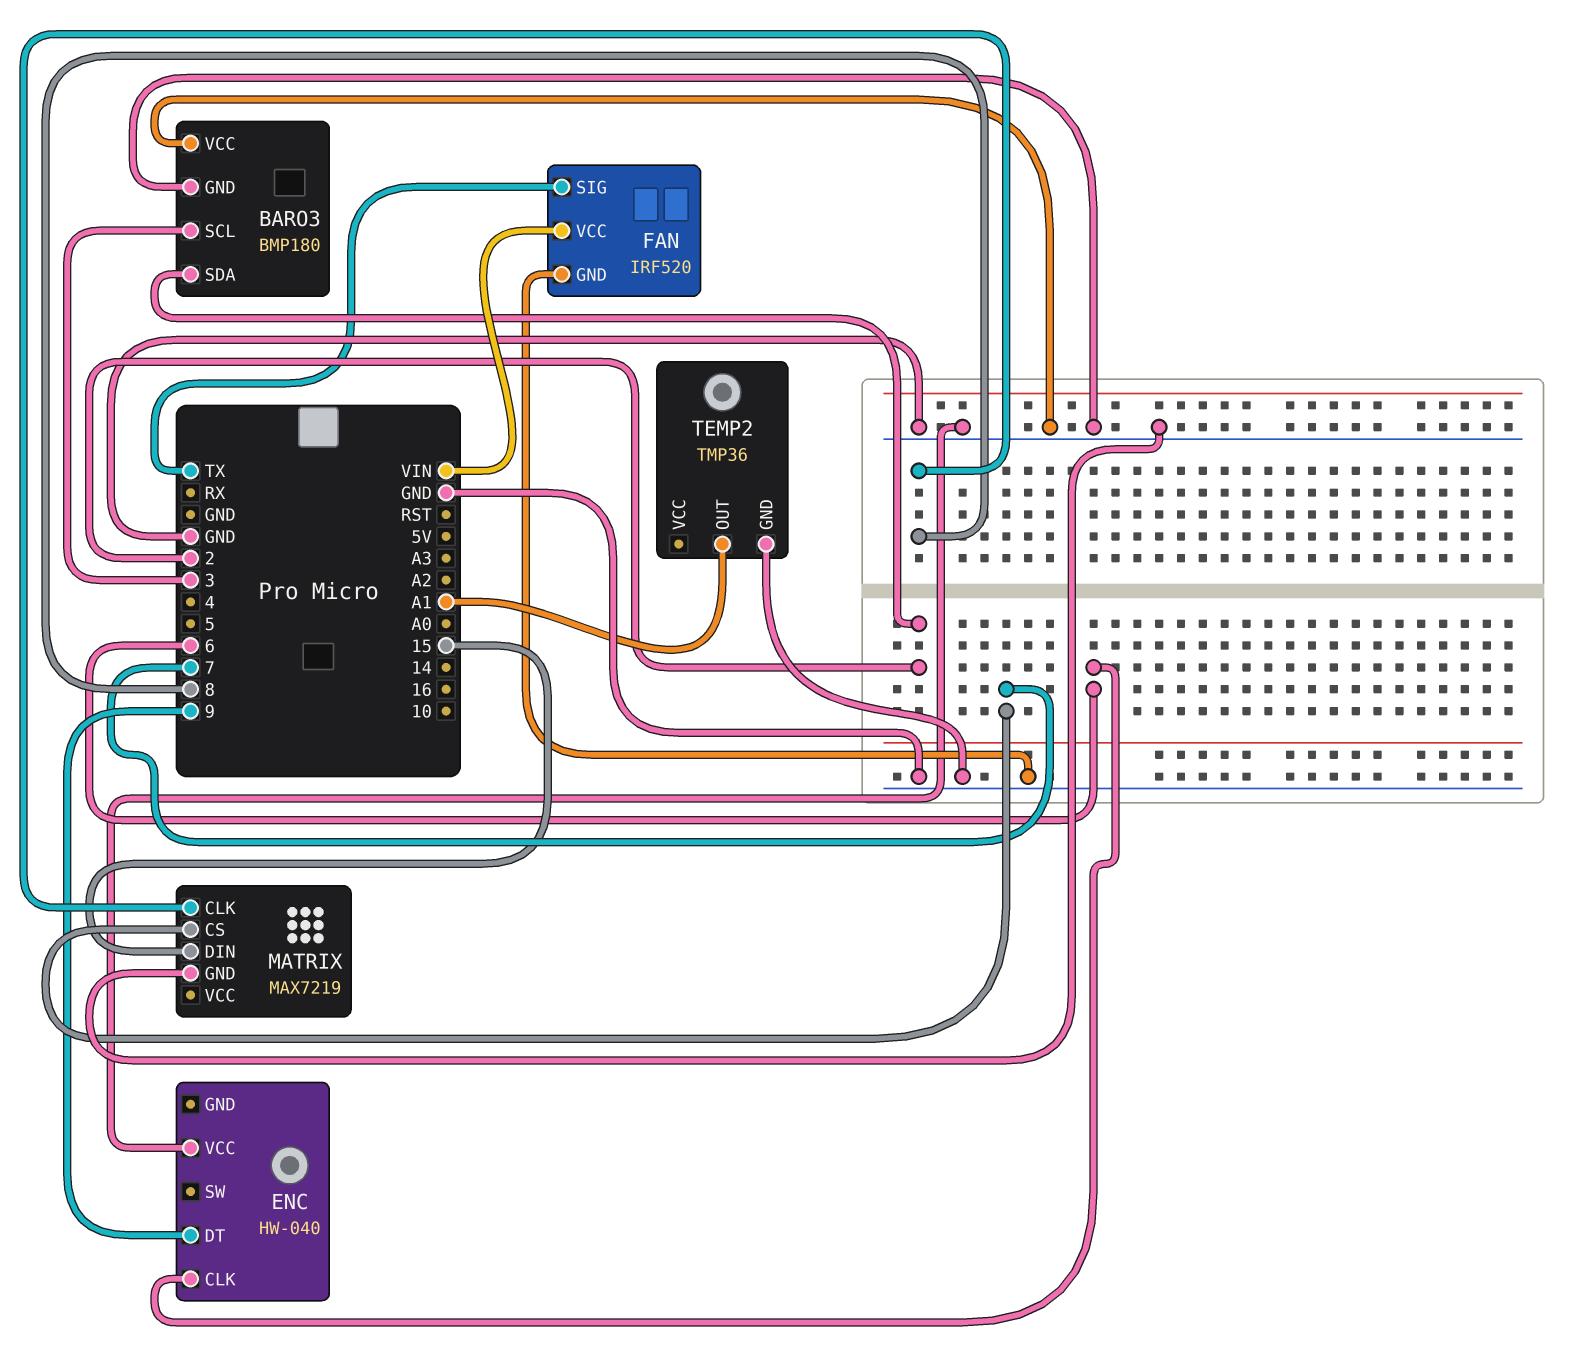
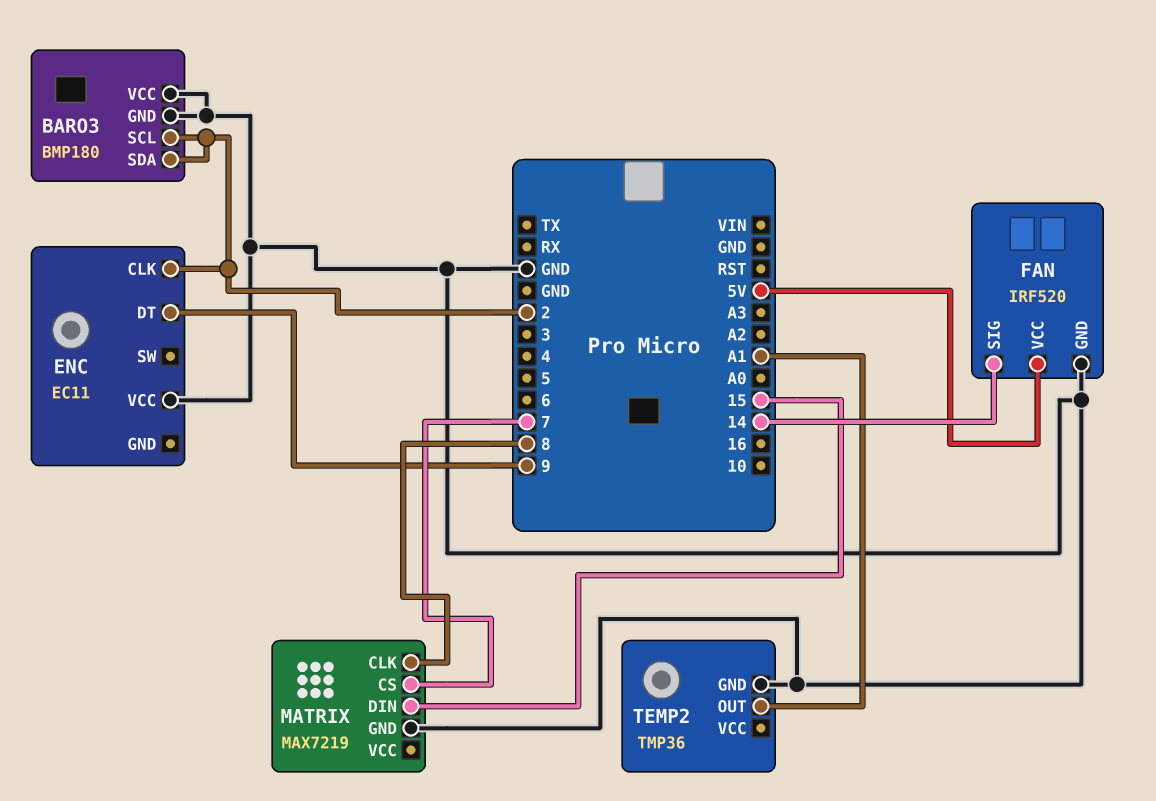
BARO3 pin SCL: 3 -> 2
ENC: HW-040 -> EC11
ENC pin CLK: 6 -> 2
FAN pin SIG: TX -> 14
FAN pin VCC: VIN -> 5V

